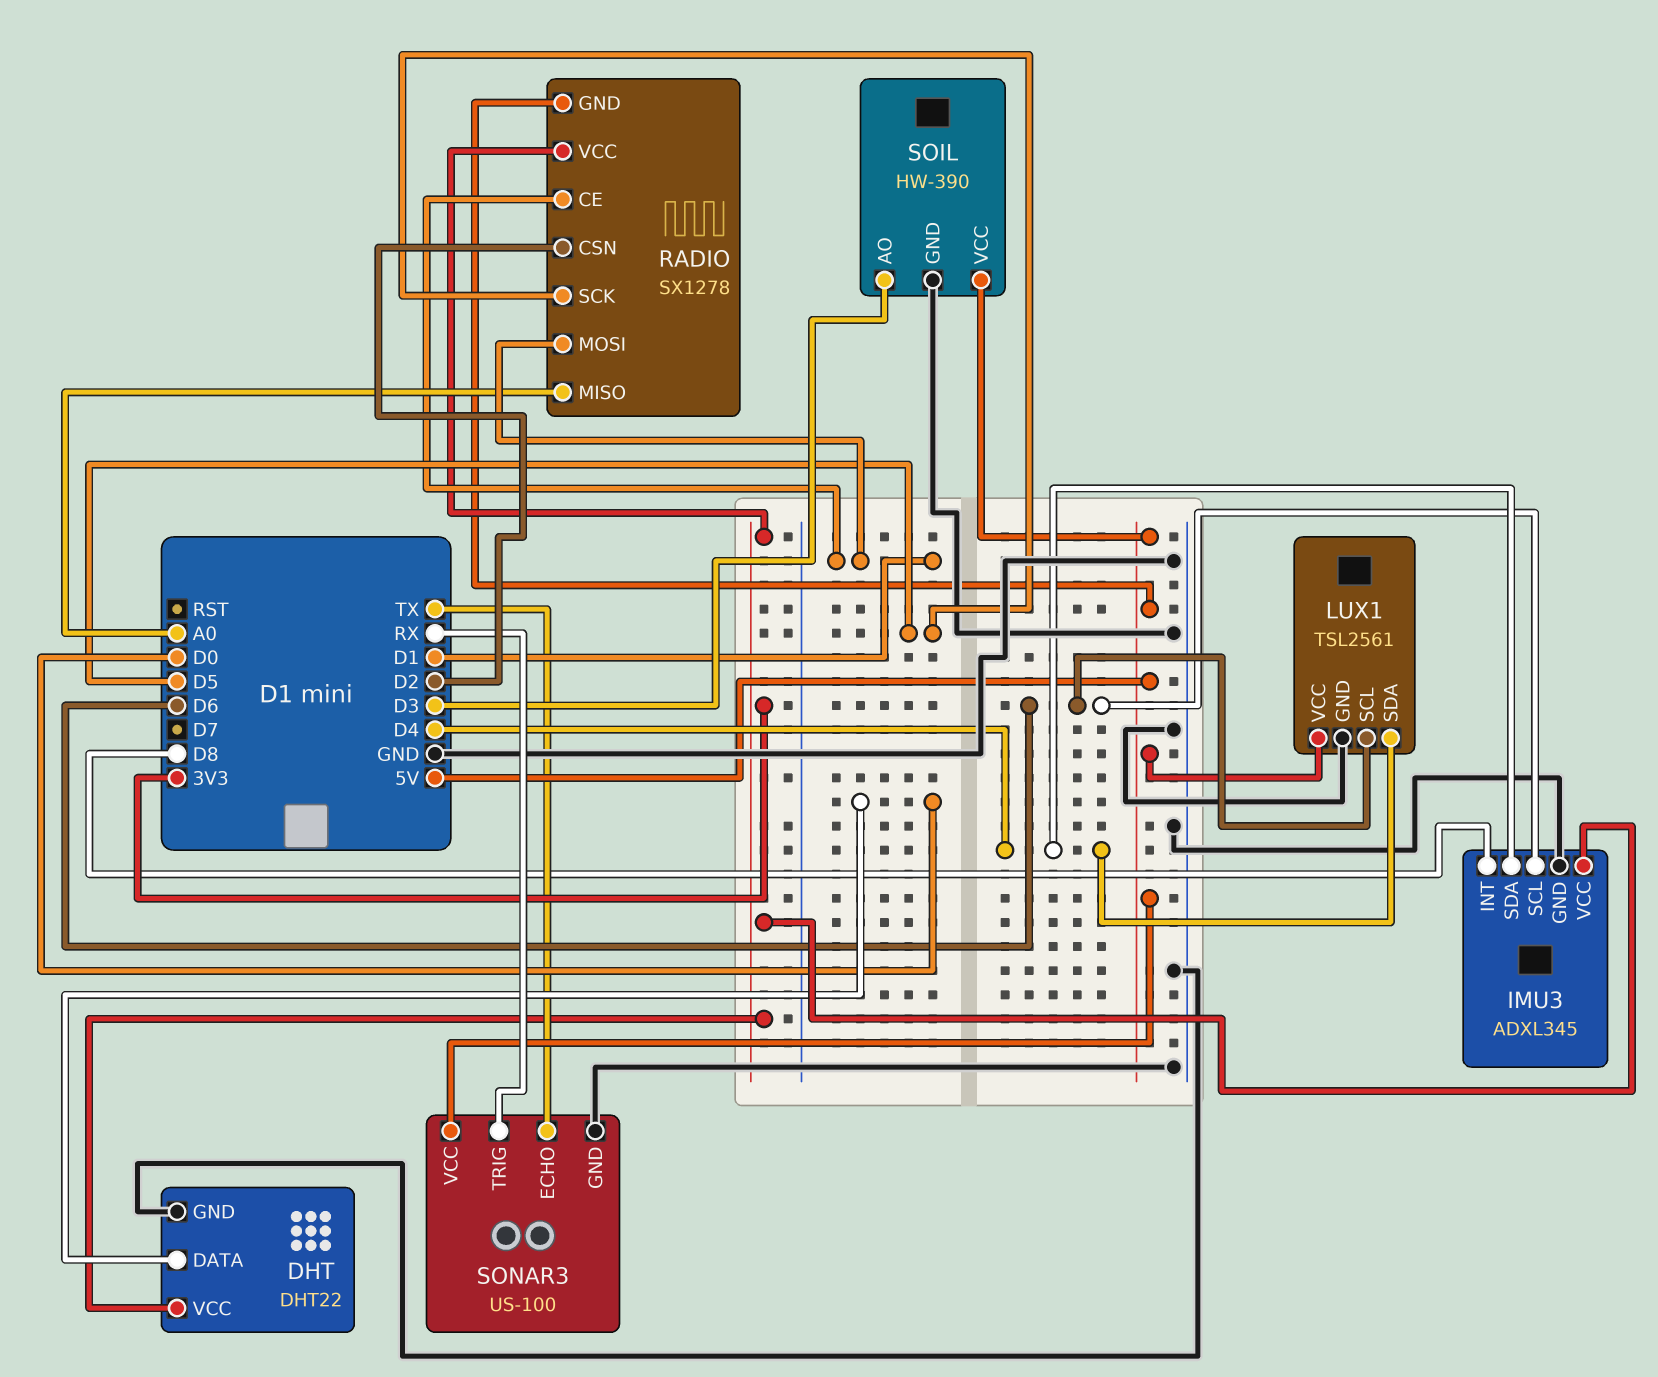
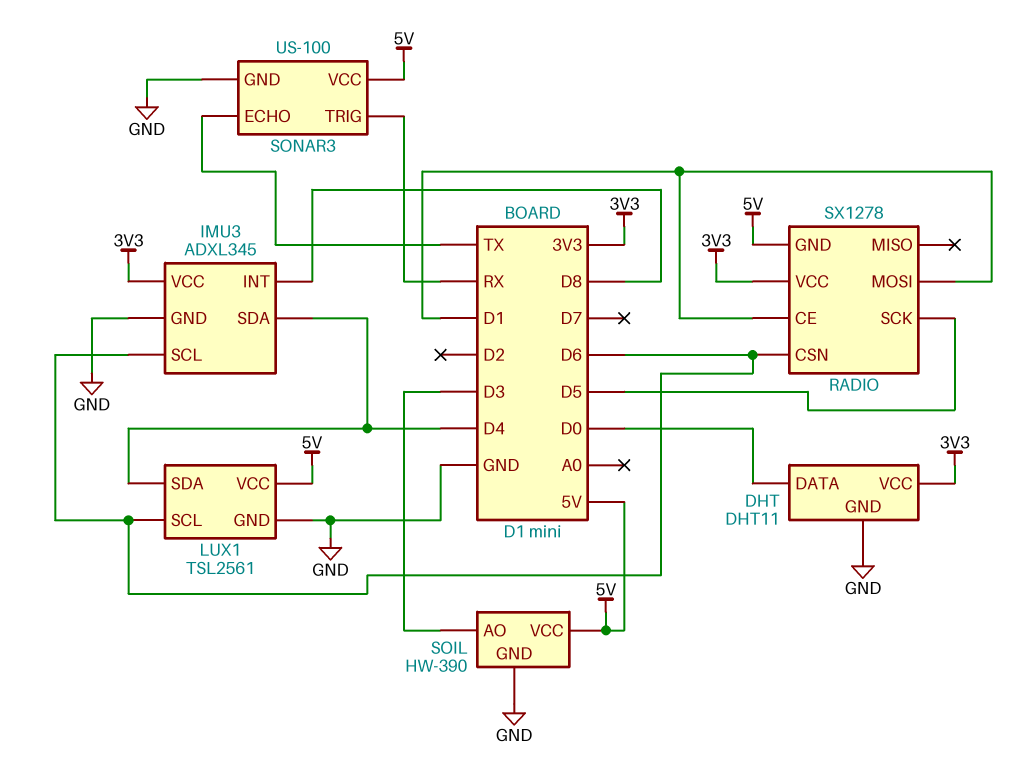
DHT: DHT22 -> DHT11
RADIO pin CSN: D2 -> D6
RADIO pin MISO: A0 -> none

